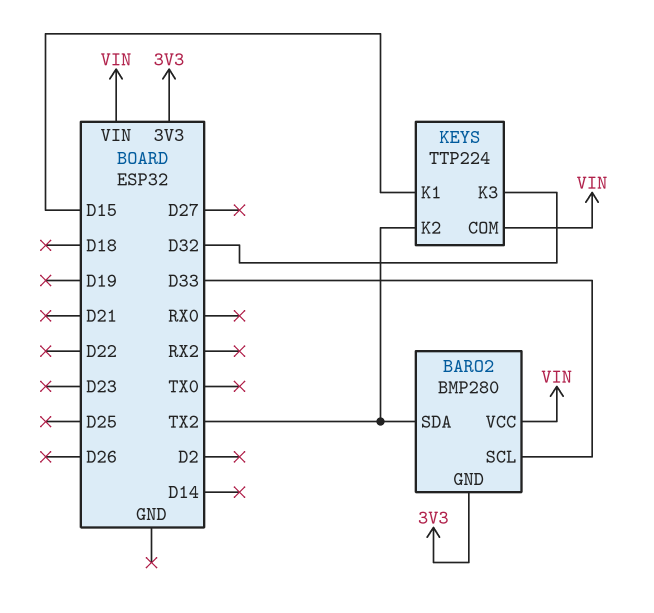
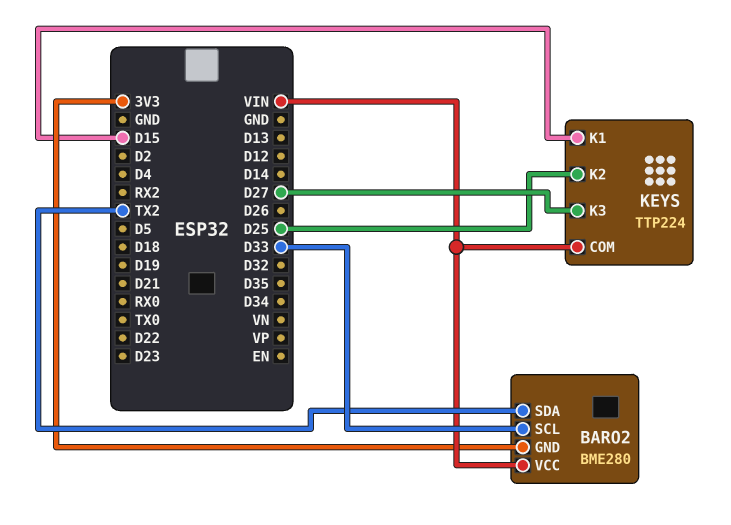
BARO2: BMP280 -> BME280
KEYS pin K2: TX2 -> D25
KEYS pin K3: D32 -> D27

